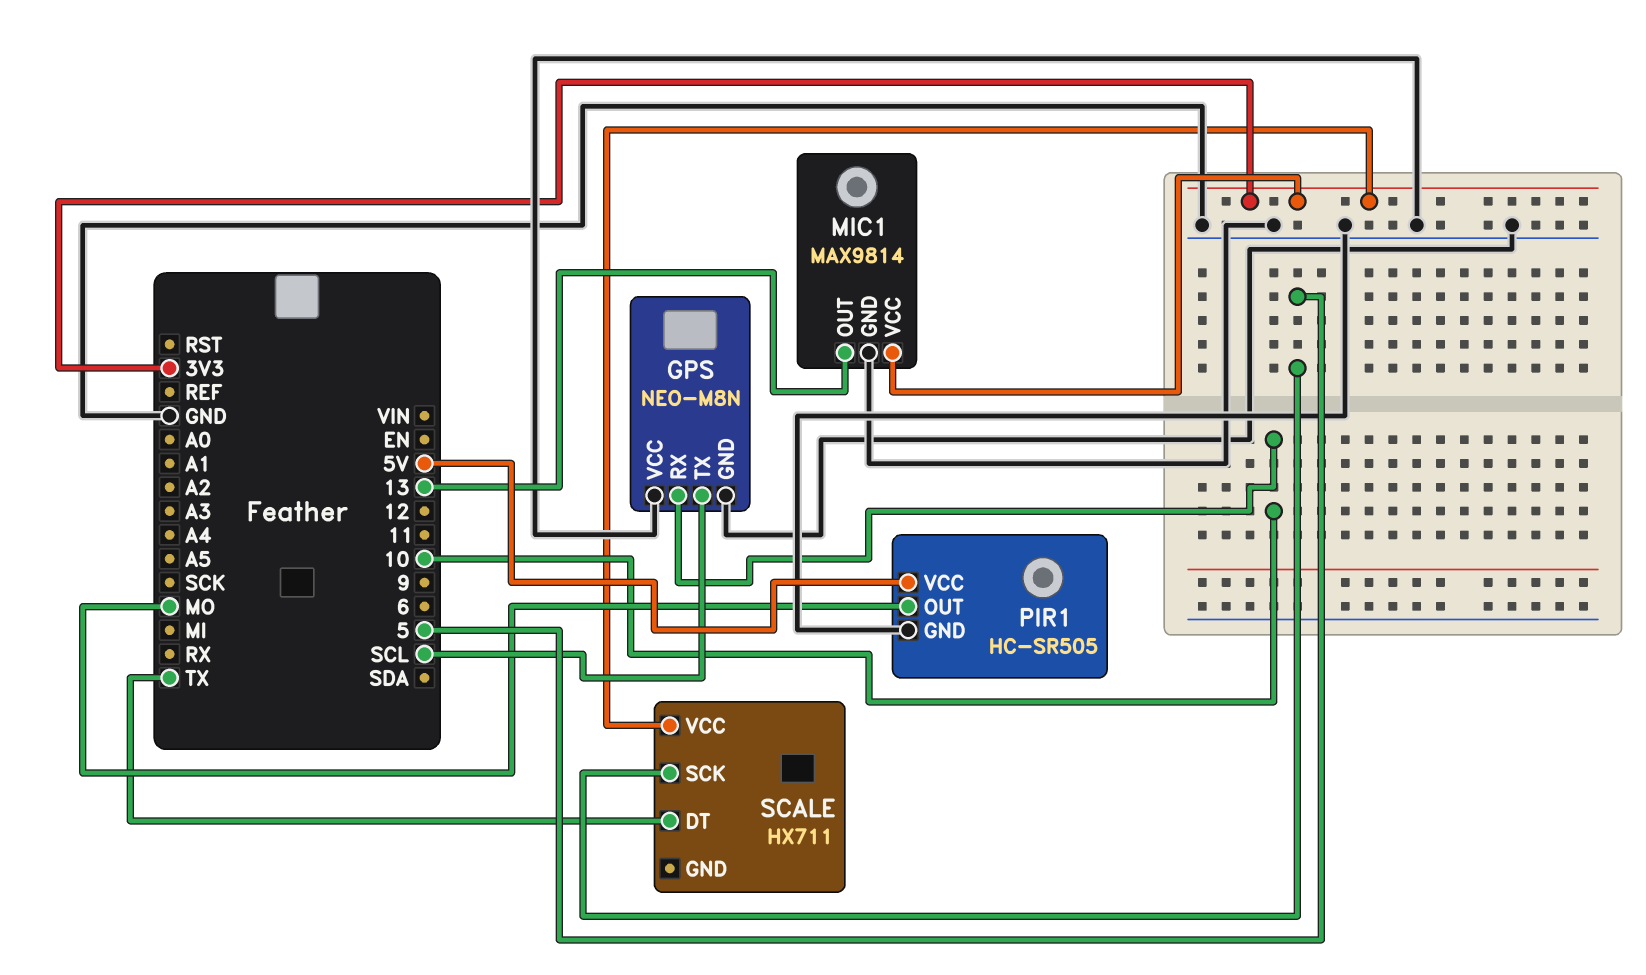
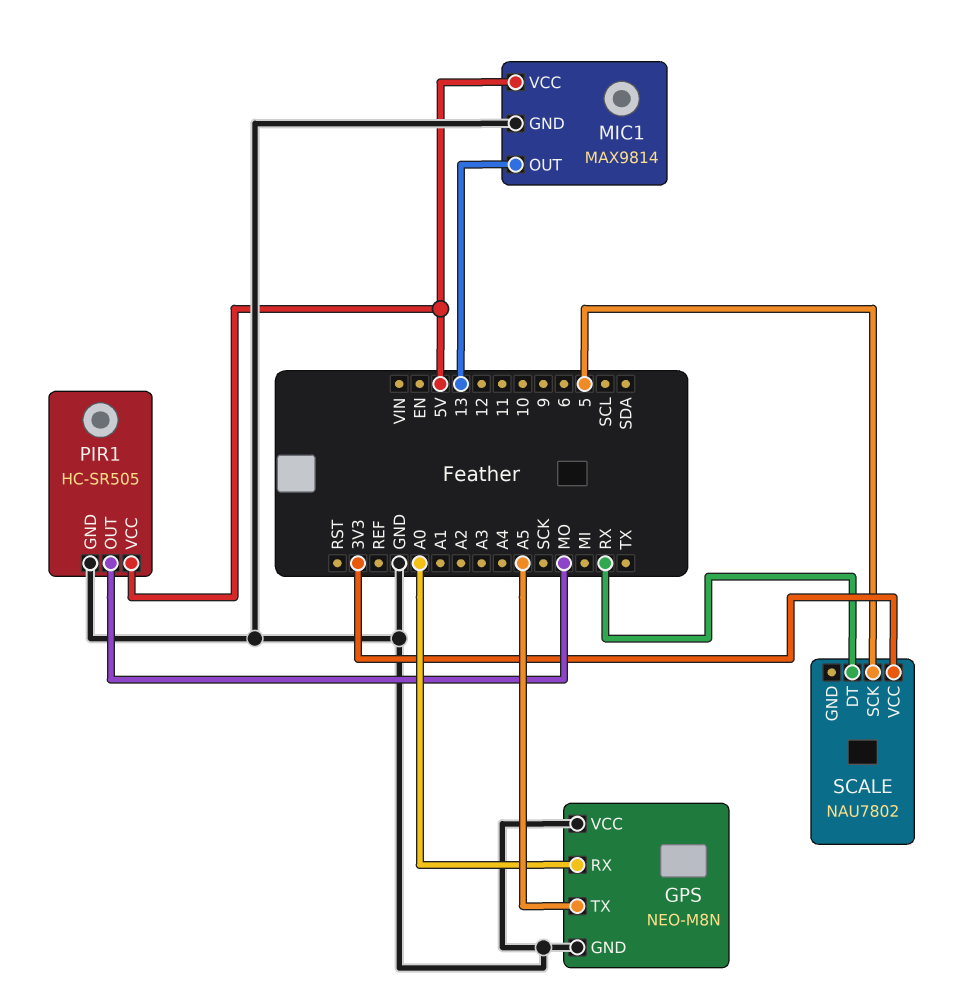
GPS pin RX: 10 -> A0
GPS pin TX: SCL -> A5
MIC1 pin VCC: 3V3 -> 5V
SCALE: HX711 -> NAU7802
SCALE pin DT: TX -> RX

